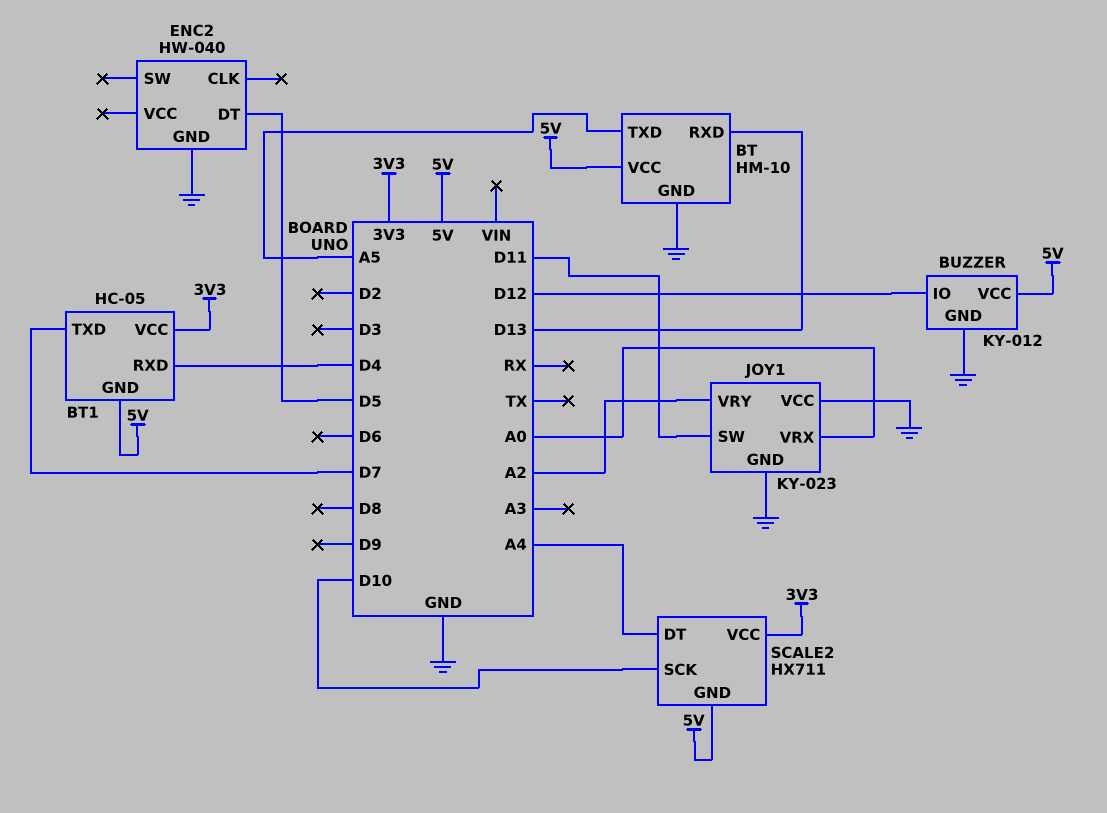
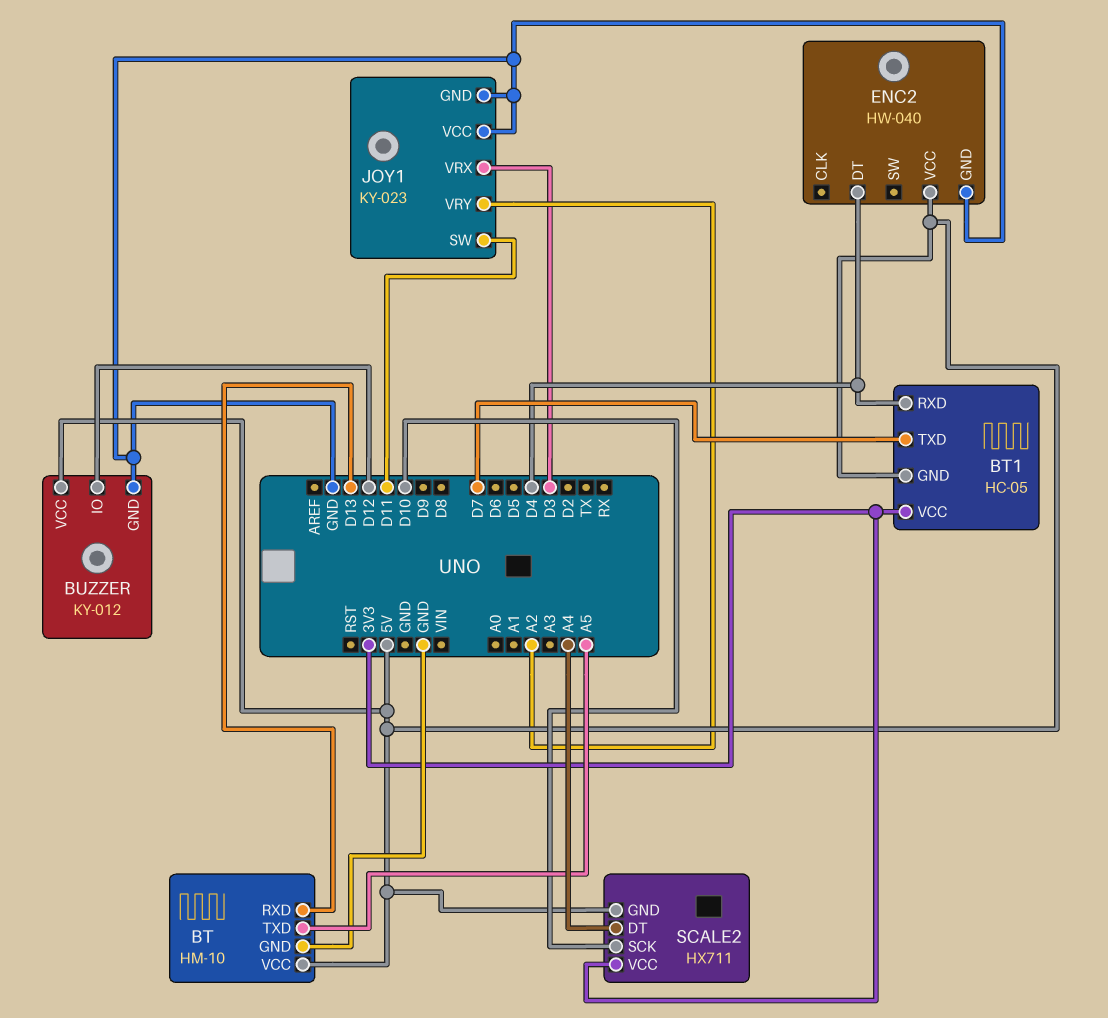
ENC2 pin DT: D5 -> D4
ENC2 pin VCC: none -> 5V
JOY1 pin VRX: A0 -> D3

